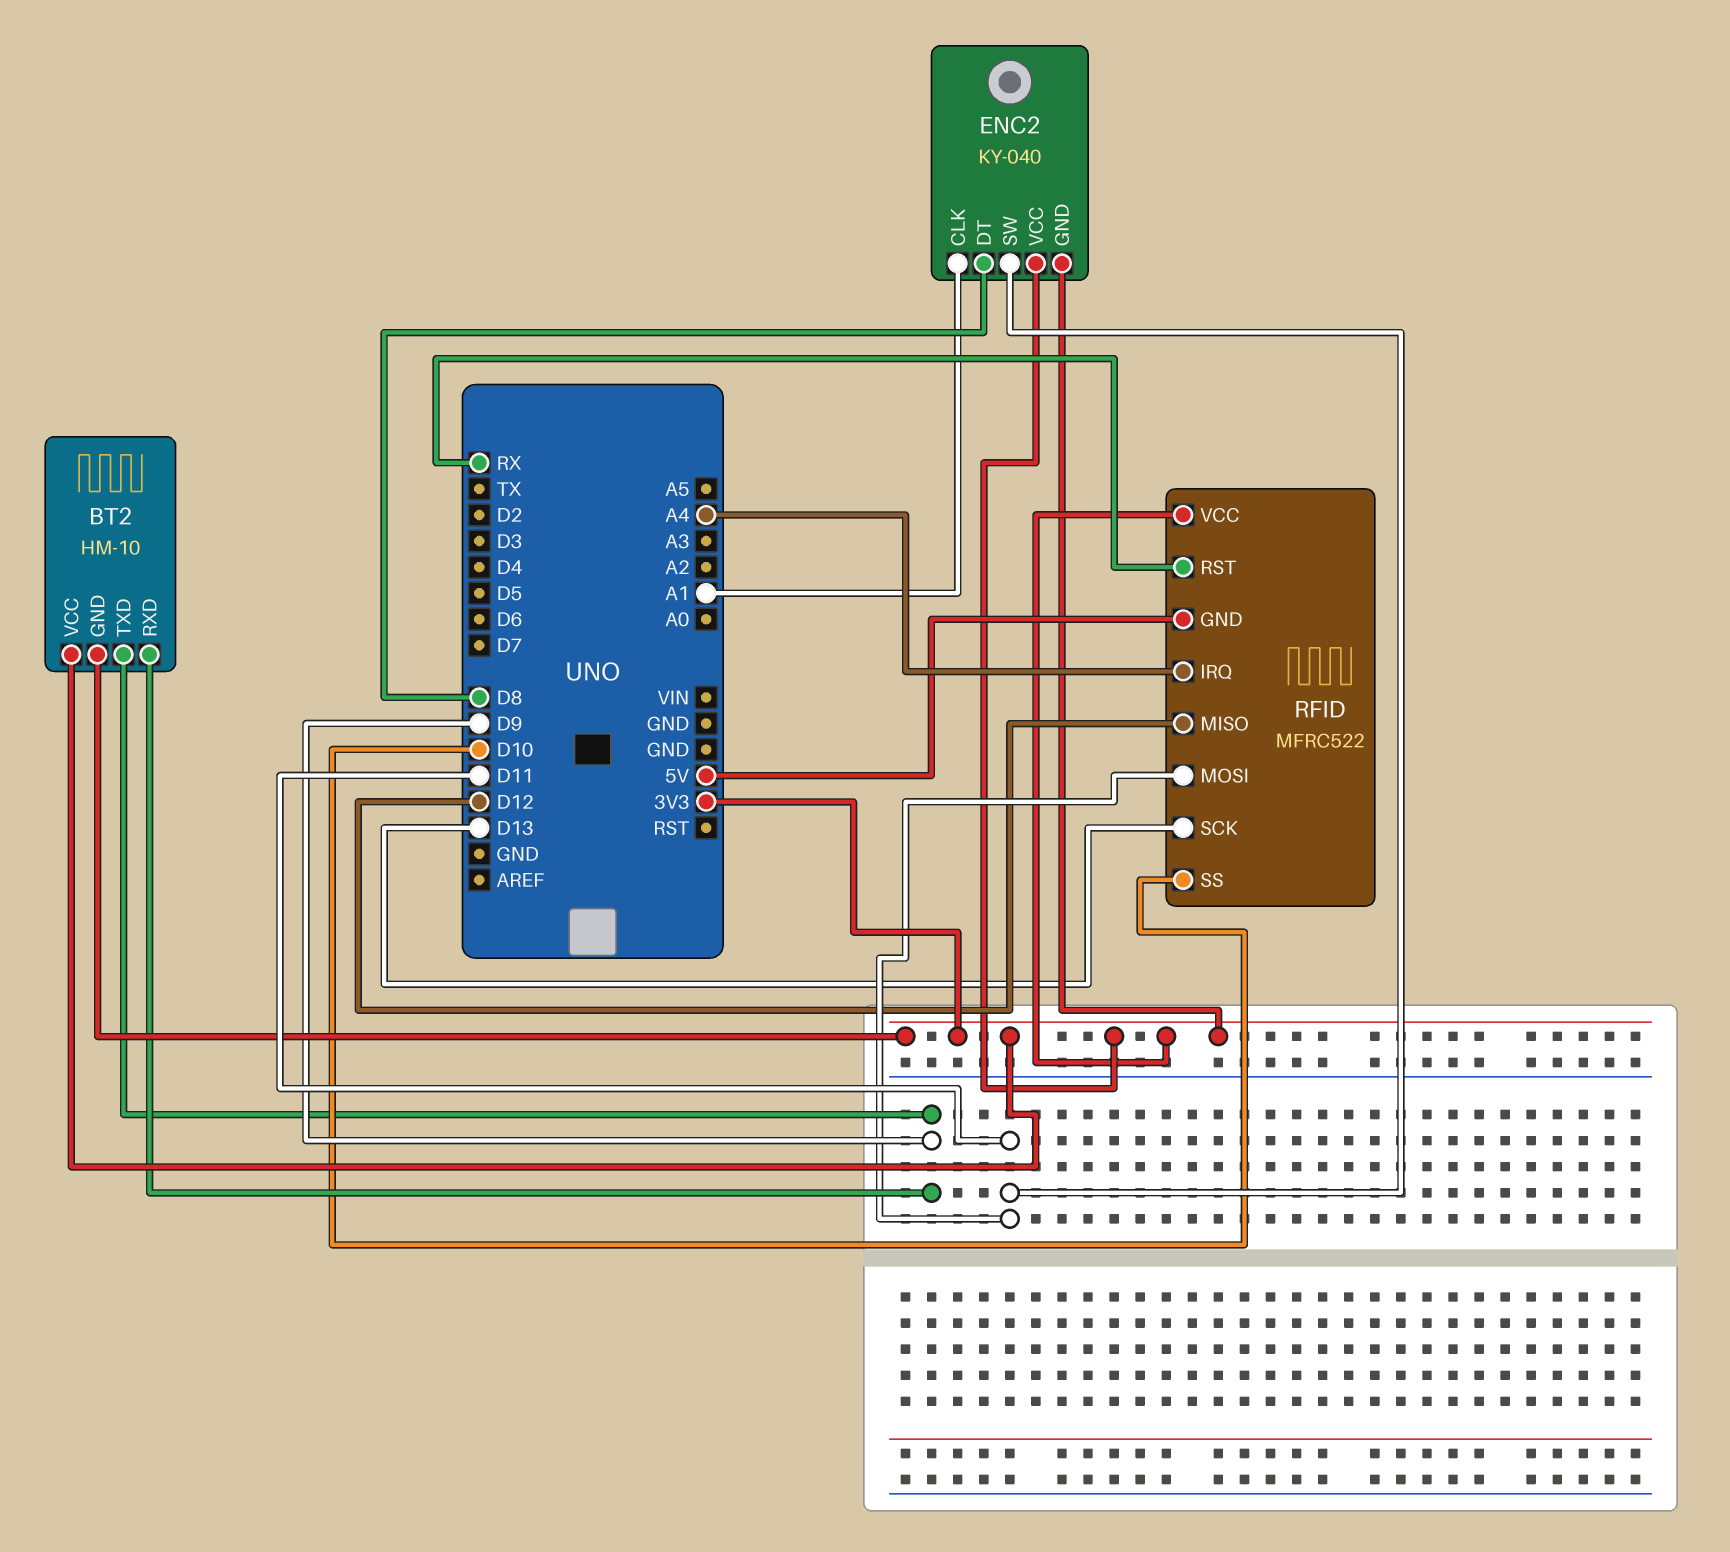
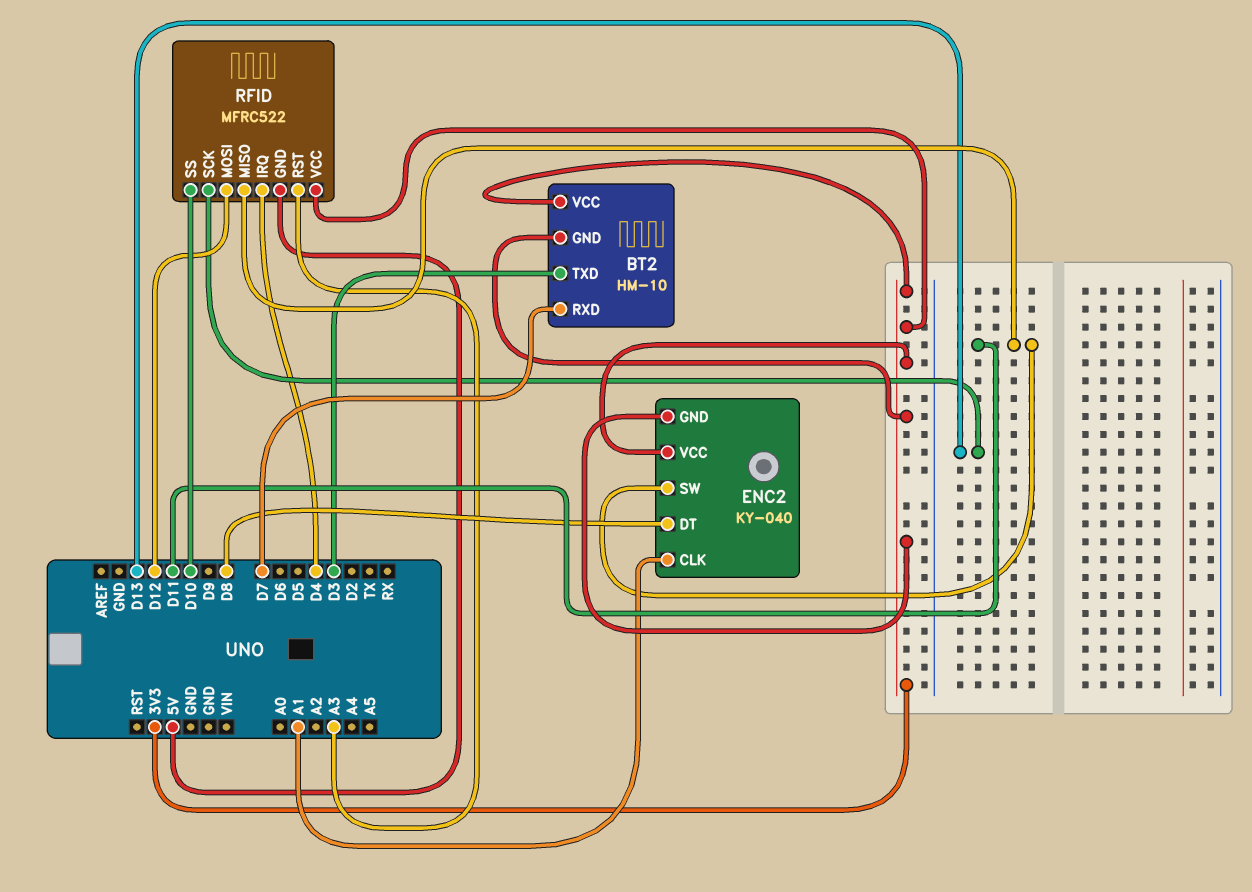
BT2 pin RXD: D9 -> D7
BT2 pin TXD: D9 -> D3
RFID pin IRQ: A4 -> D4
RFID pin MISO: D12 -> D11
RFID pin MOSI: D11 -> D12
RFID pin RST: RX -> A3

